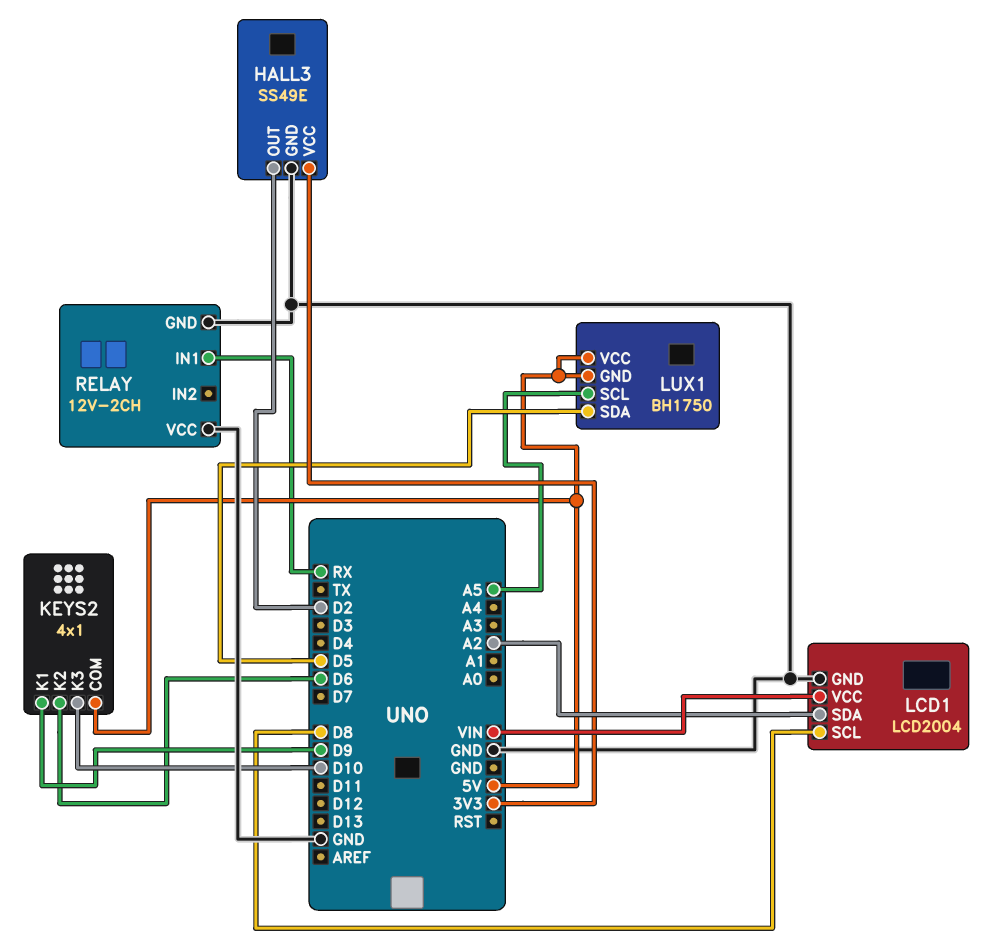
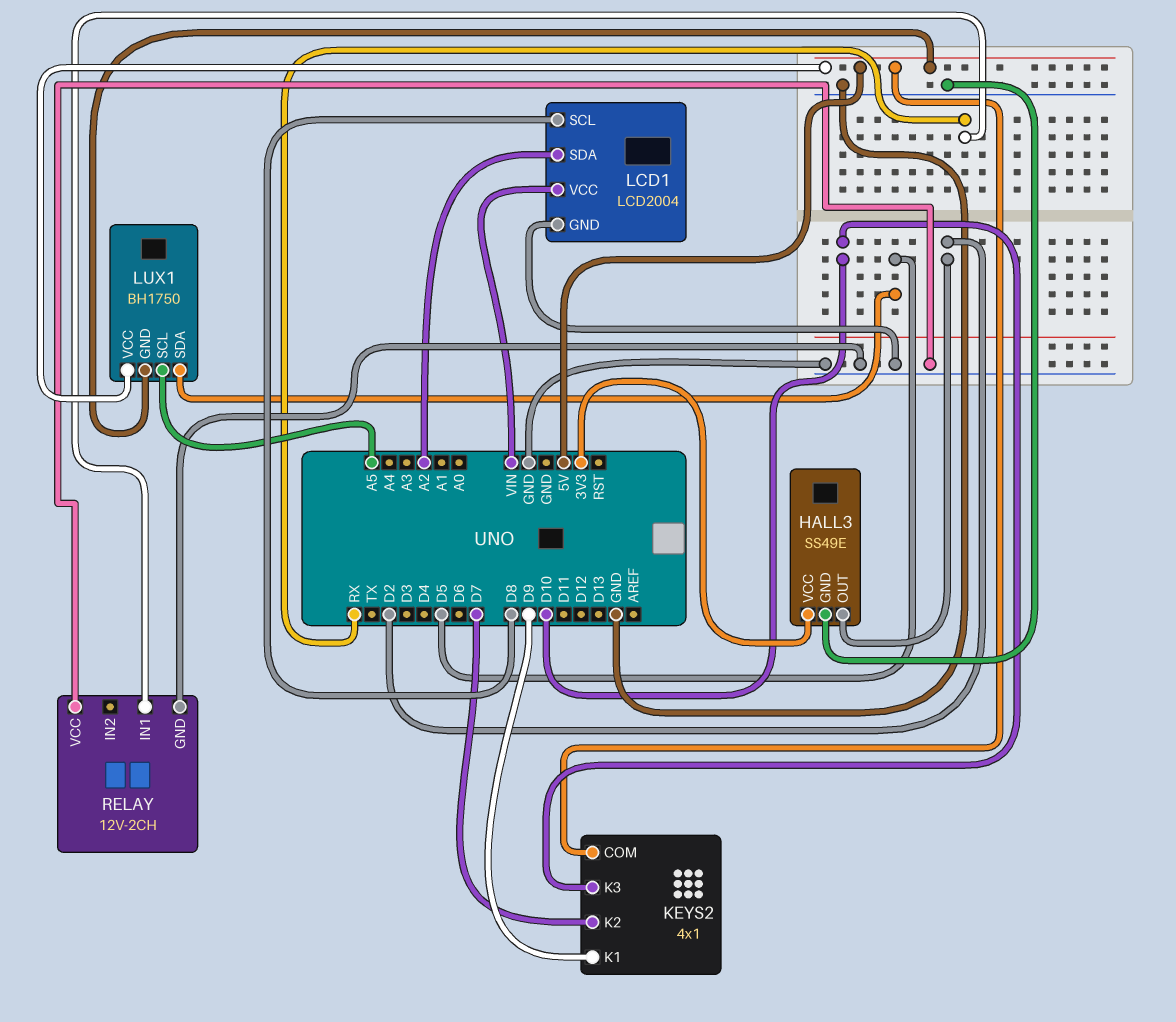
KEYS2 pin K2: D6 -> D7

